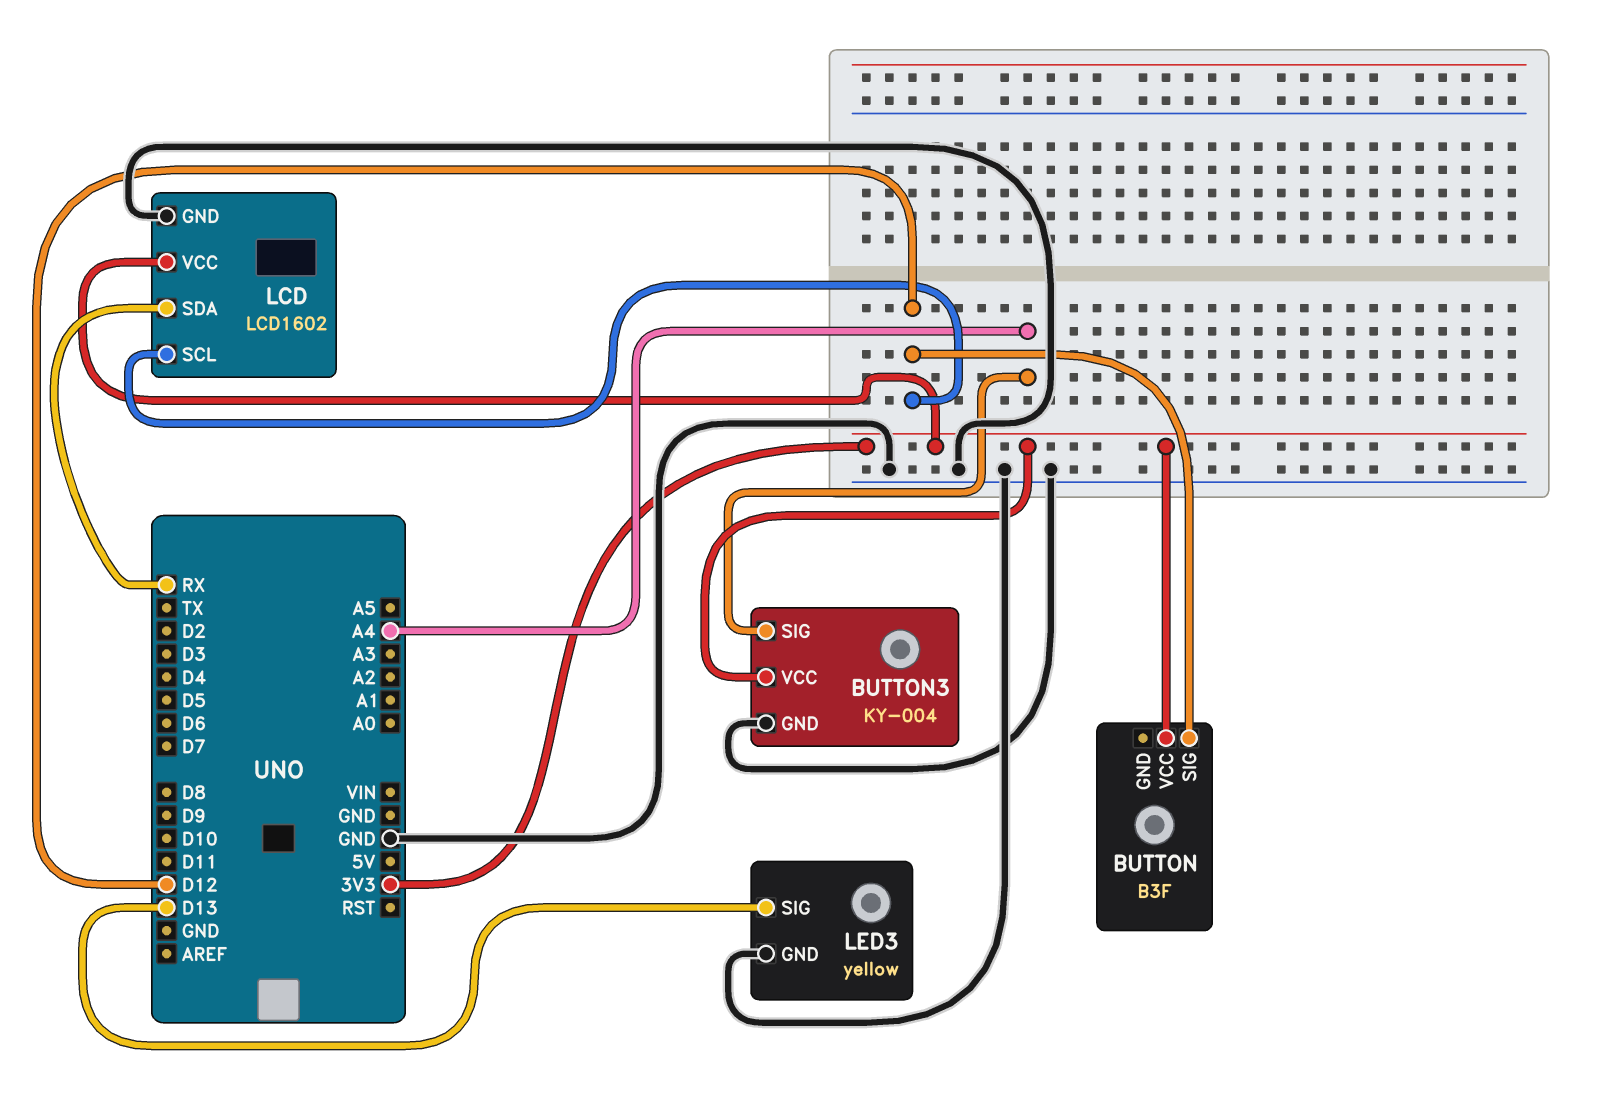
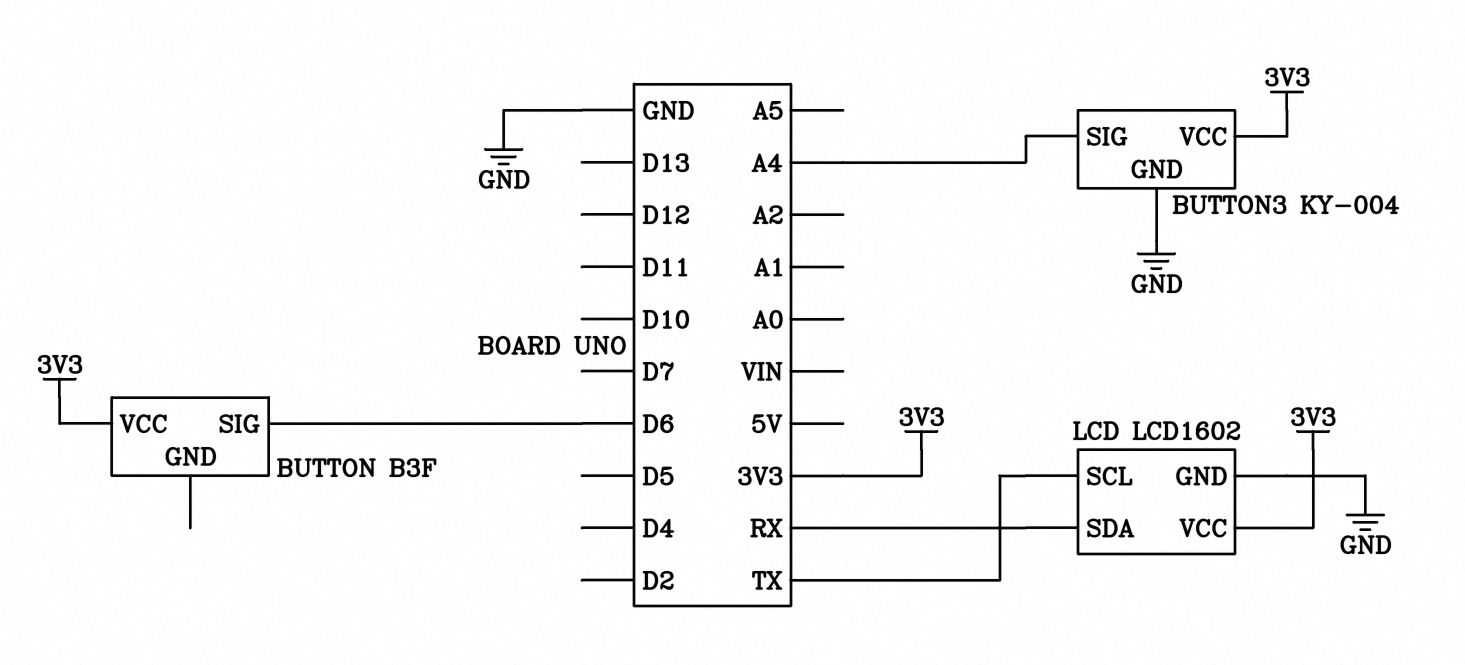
BUTTON pin SIG: D12 -> D6
LCD pin SCL: D12 -> TX
LED3: yellow -> none
LED3 pin GND: GND -> none
LED3 pin SIG: D13 -> none

